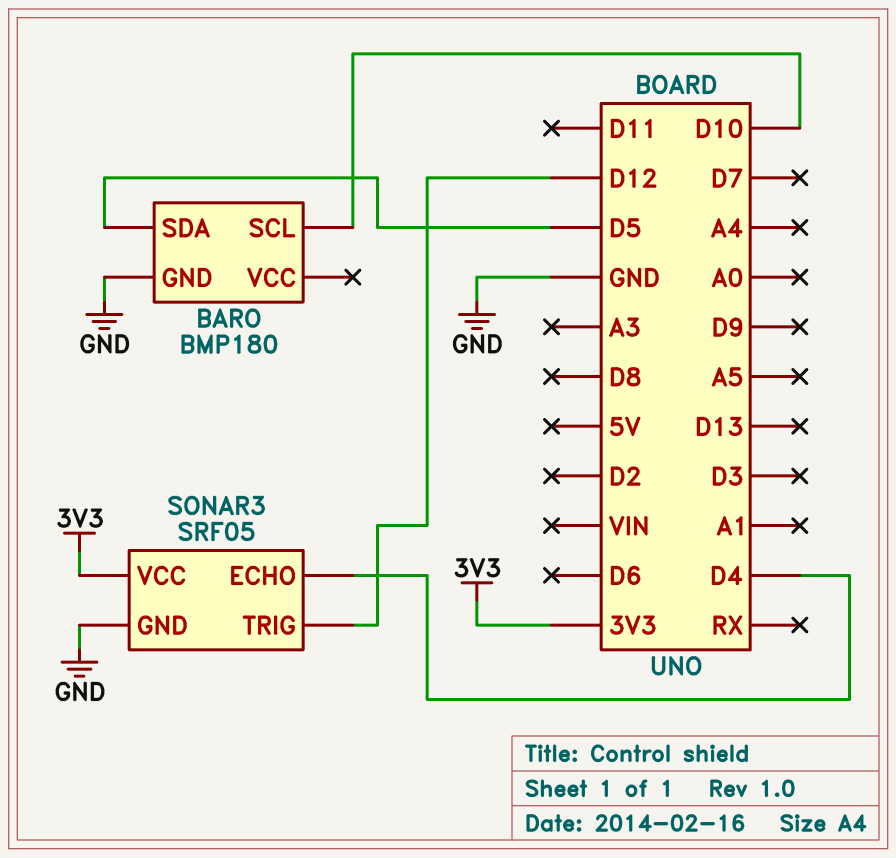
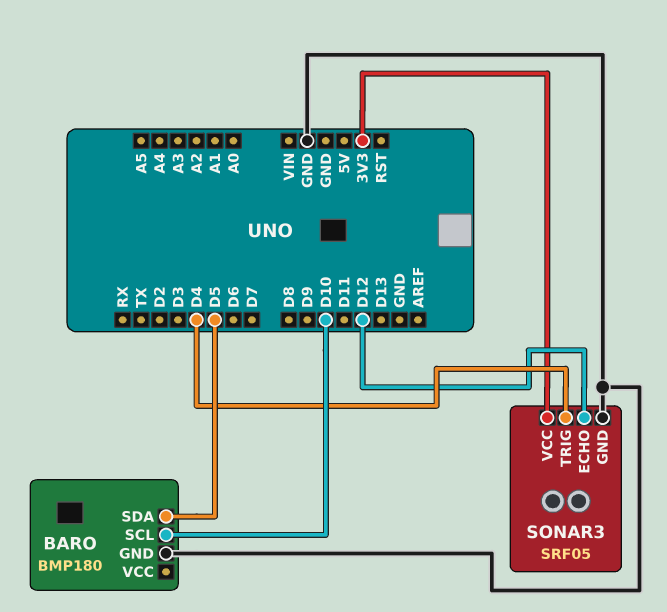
SONAR3 pin ECHO: D4 -> D12
SONAR3 pin TRIG: D12 -> D4

